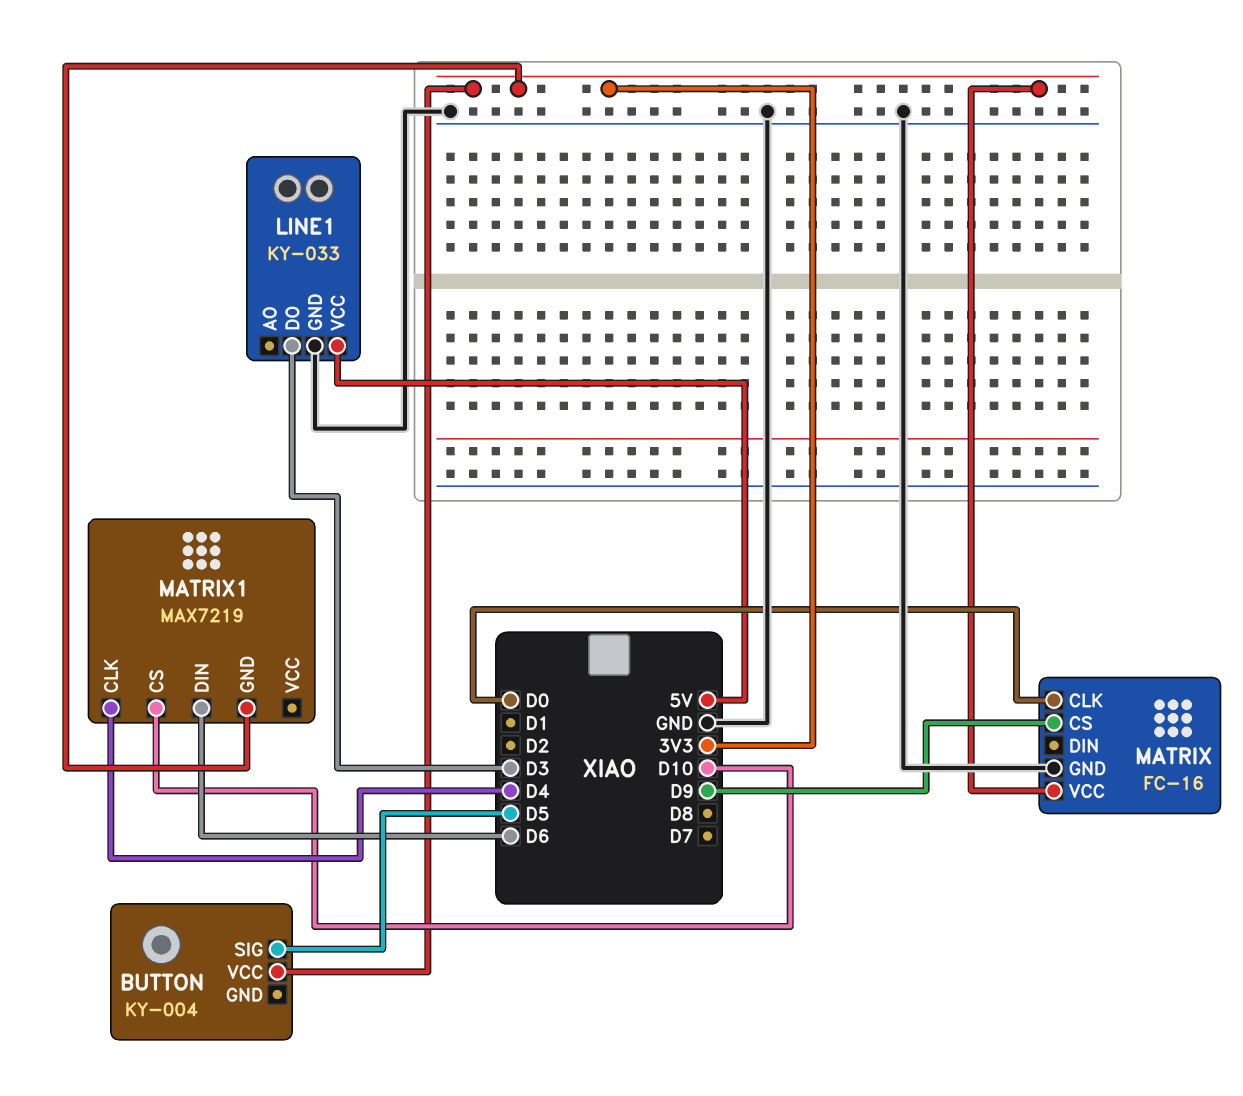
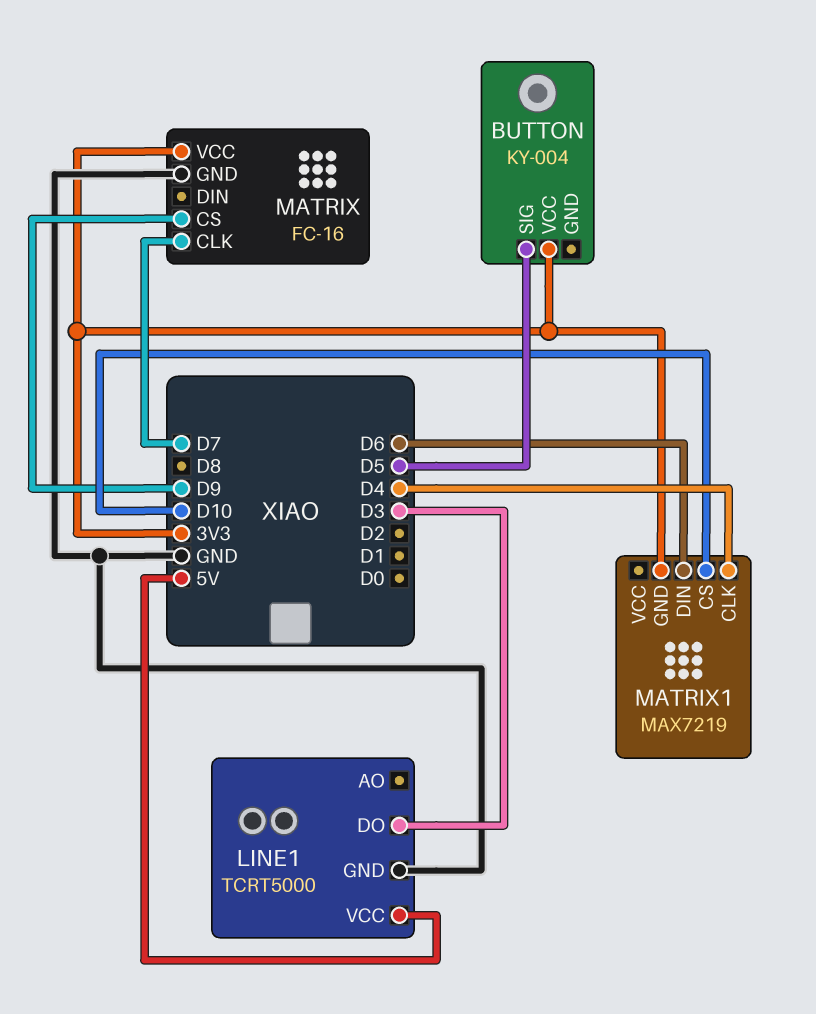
LINE1: KY-033 -> TCRT5000
MATRIX pin CLK: D0 -> D7

